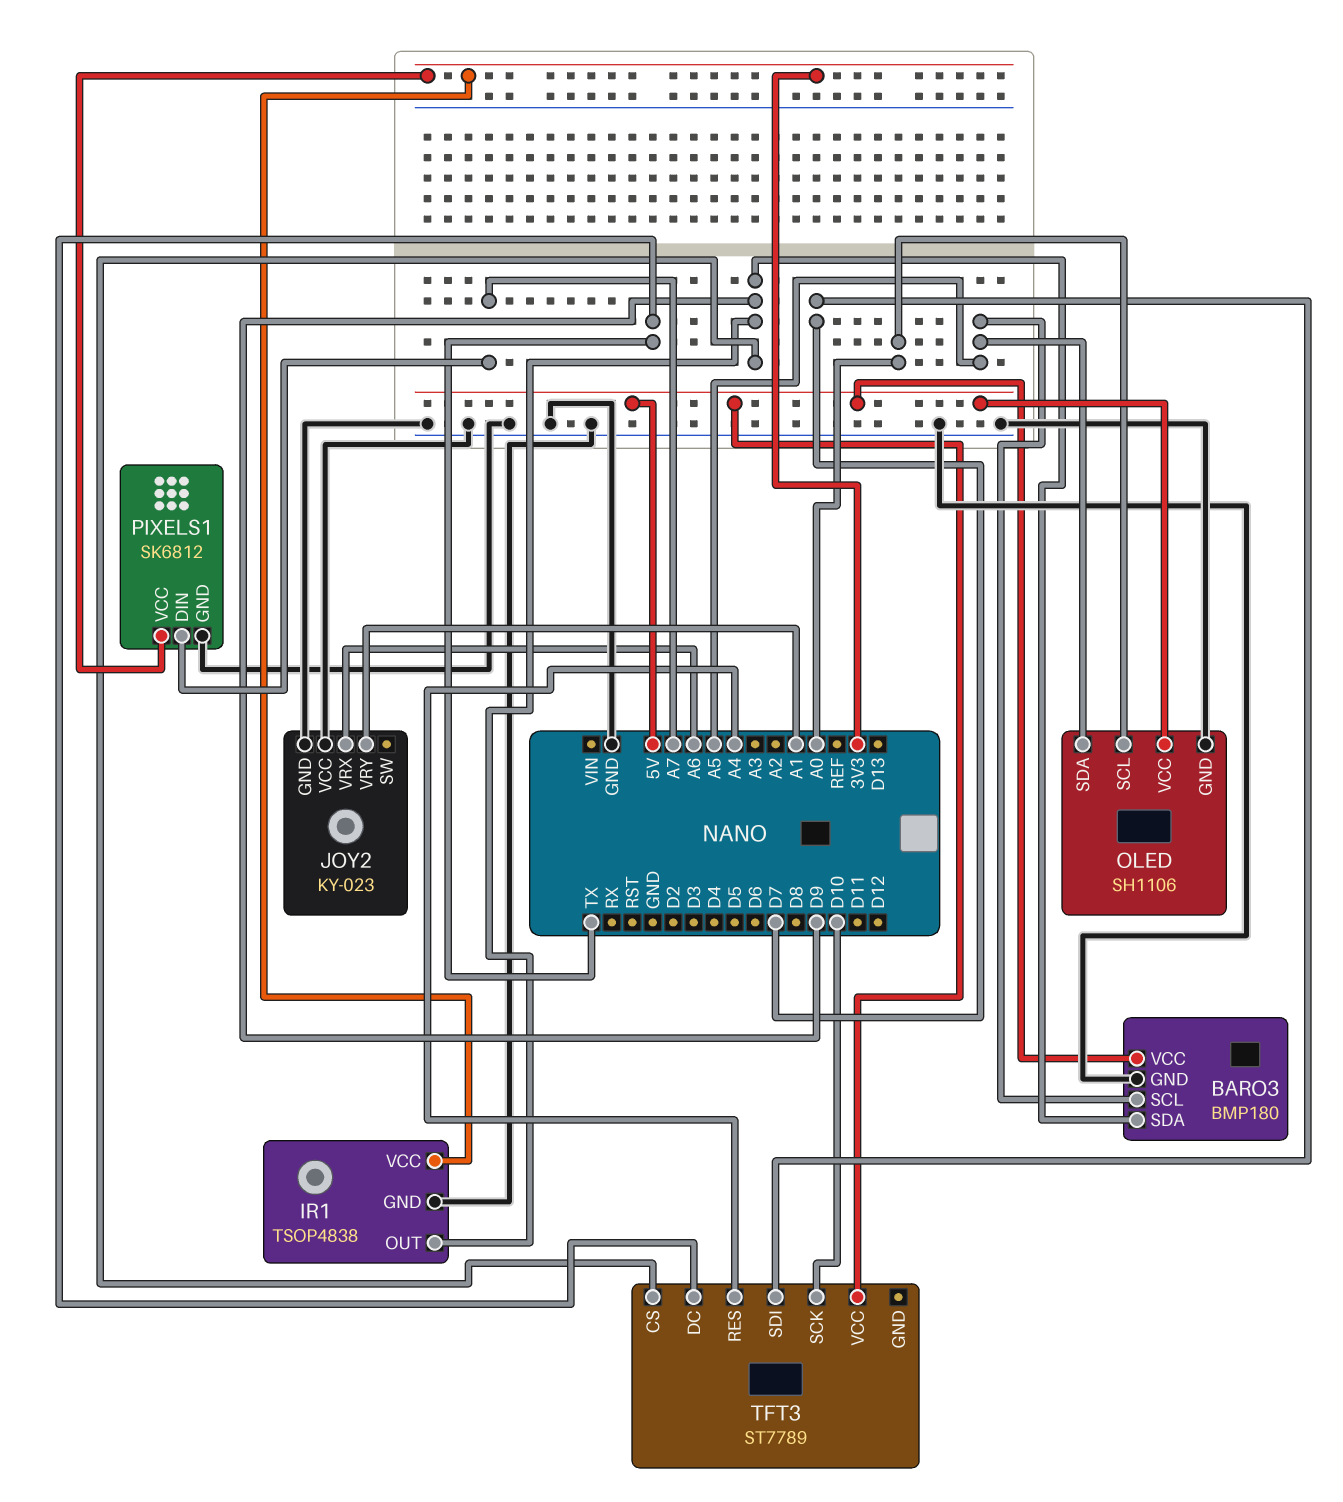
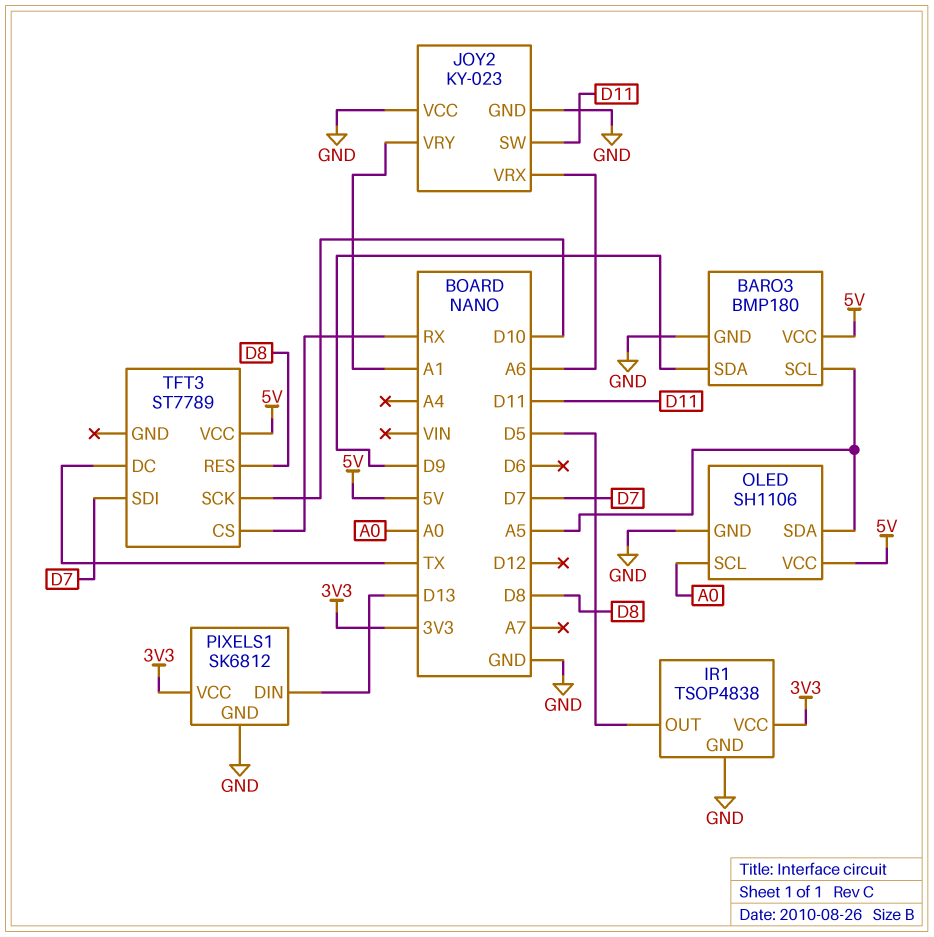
IR1 pin OUT: D9 -> D5
JOY2 pin SW: none -> D11
PIXELS1 pin DIN: A7 -> D13
TFT3 pin CS: D9 -> RX
TFT3 pin RES: A4 -> D8

